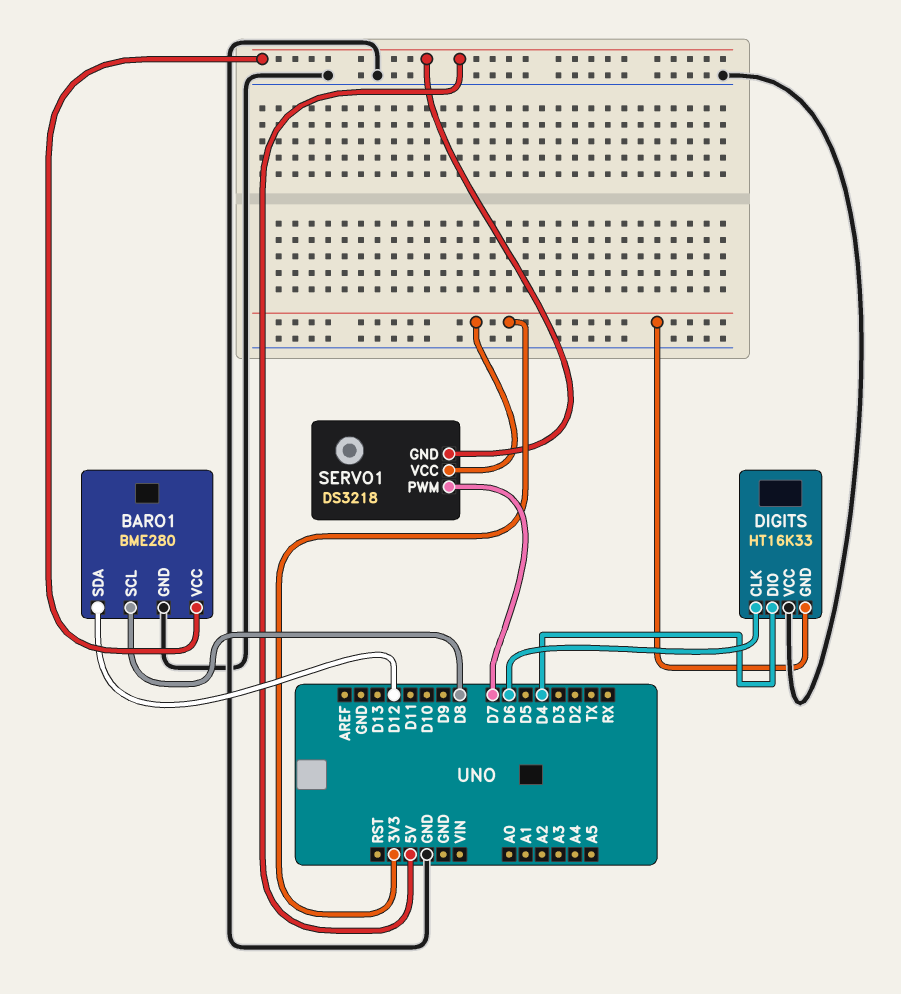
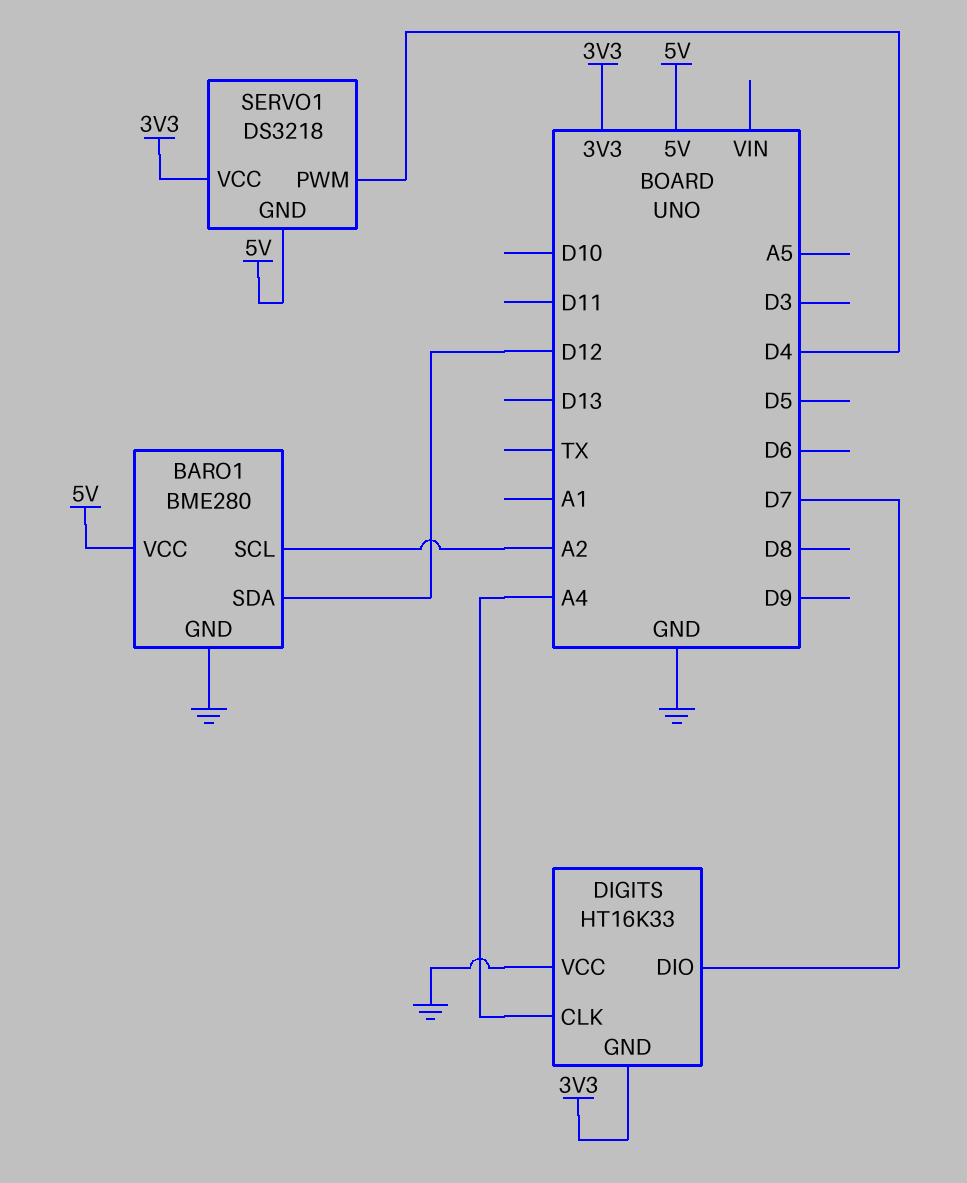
BARO1 pin SCL: D8 -> A2
DIGITS pin CLK: D6 -> A4
DIGITS pin DIO: D4 -> D7
SERVO1 pin PWM: D7 -> D4

